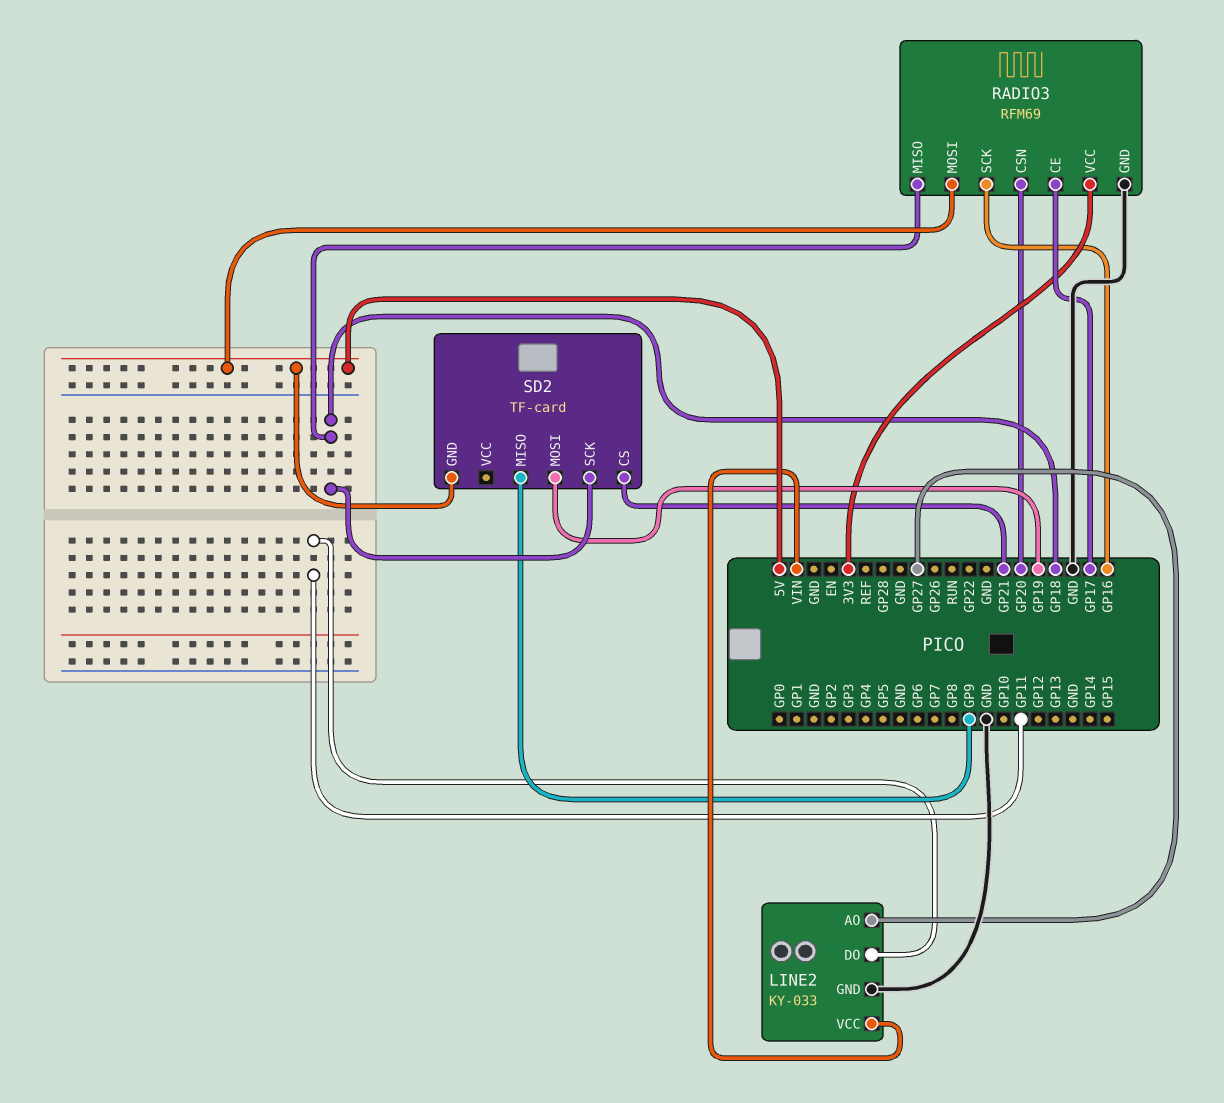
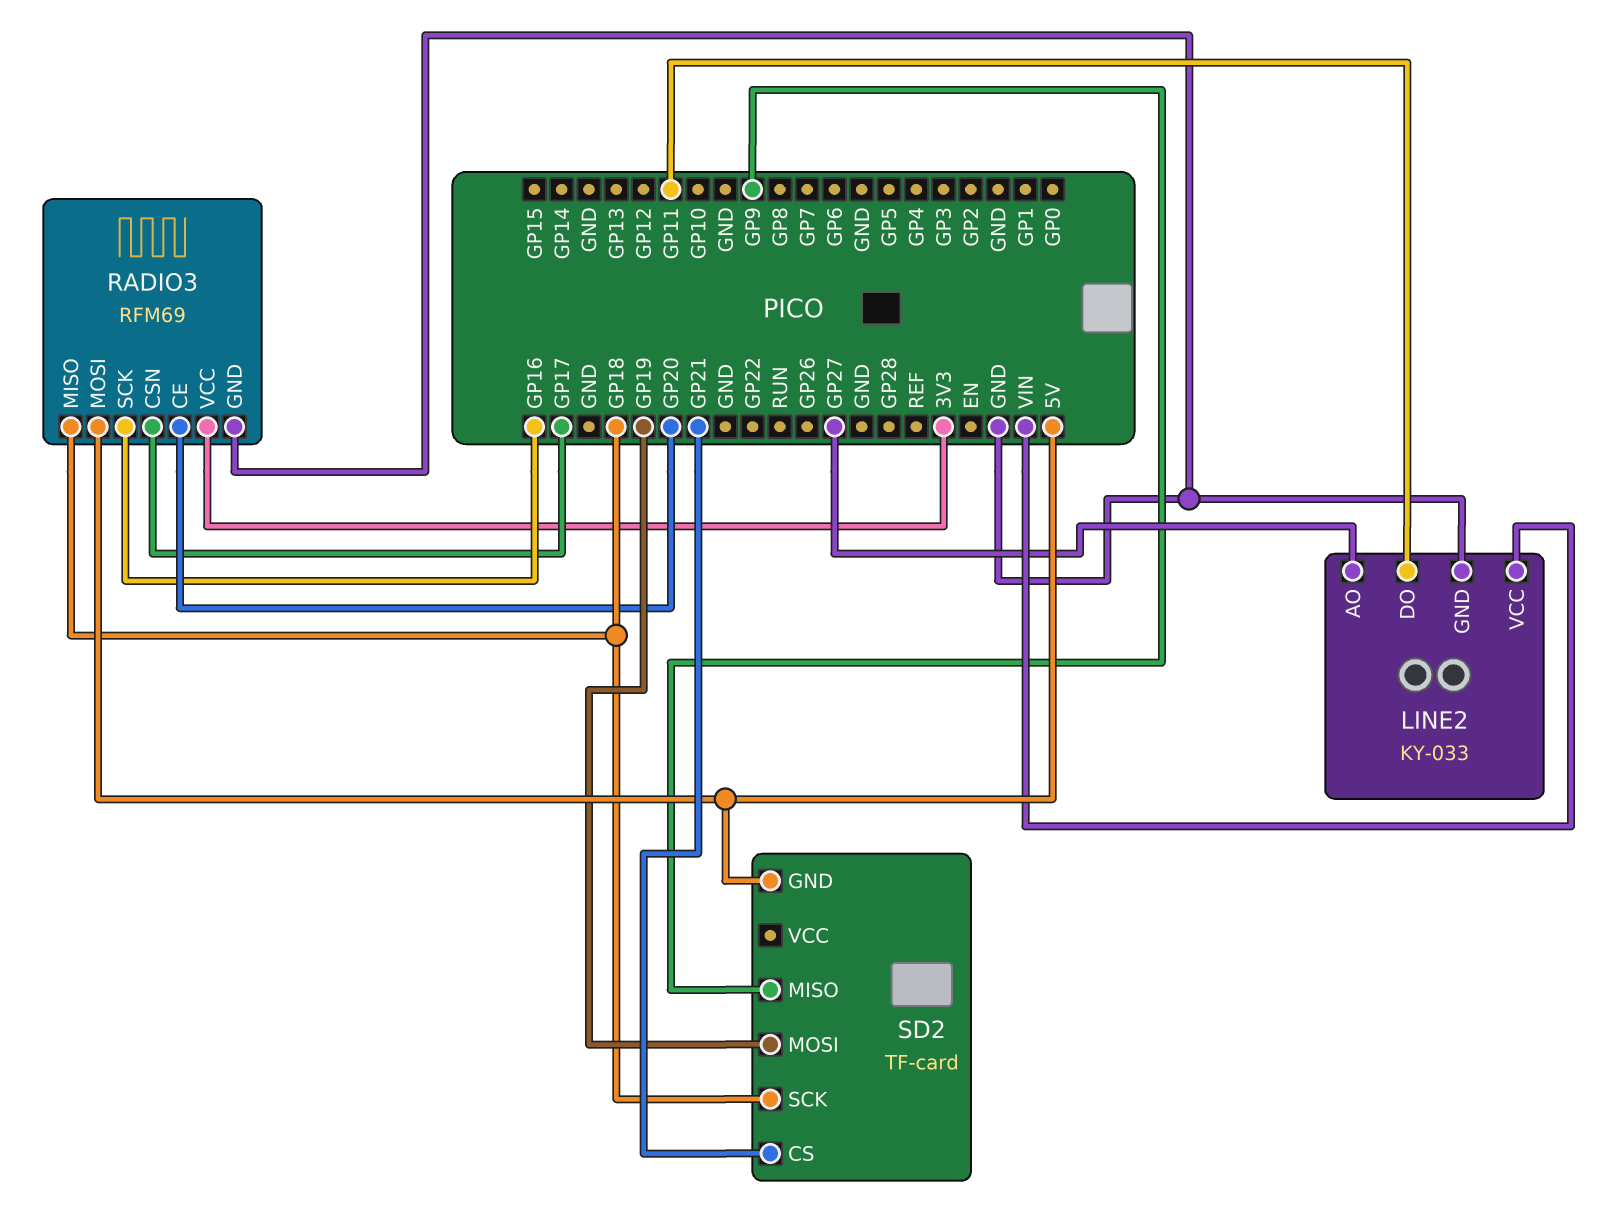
RADIO3 pin CE: GP17 -> GP20
RADIO3 pin CSN: GP20 -> GP17

